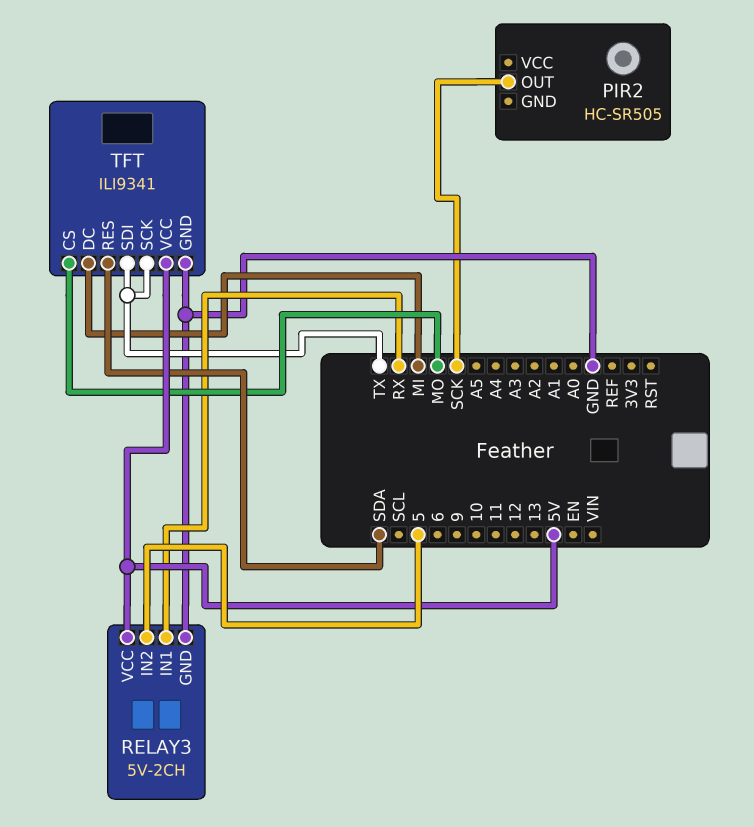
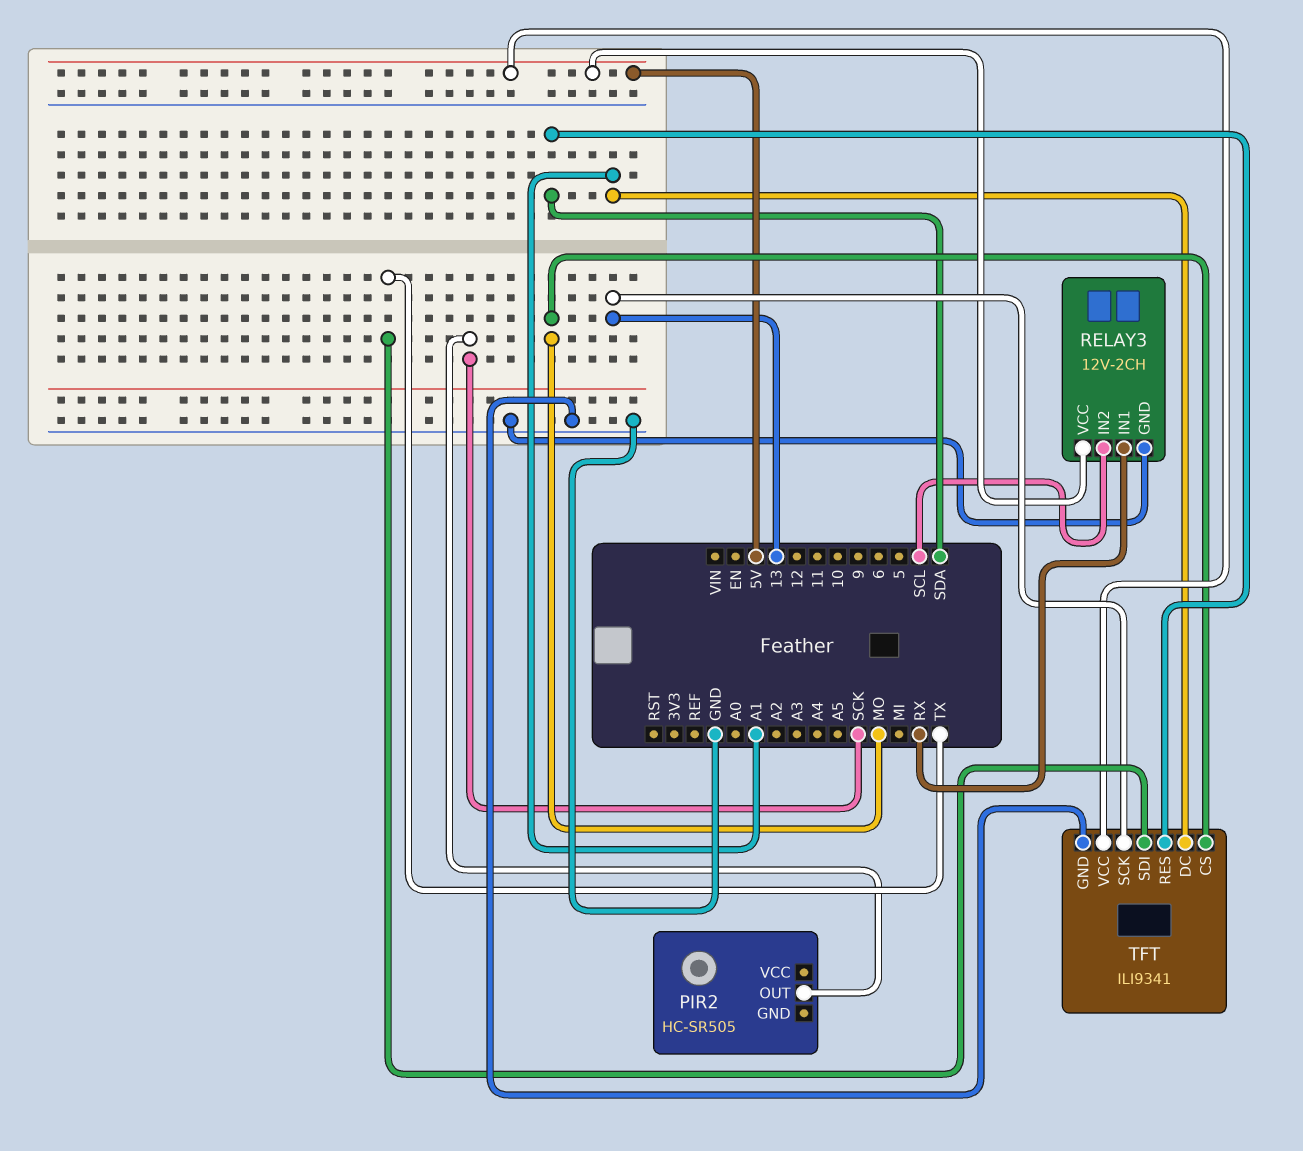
RELAY3: 5V-2CH -> 12V-2CH
RELAY3 pin IN2: 5 -> SCL
TFT pin DC: MI -> A1
TFT pin SCK: TX -> 13

